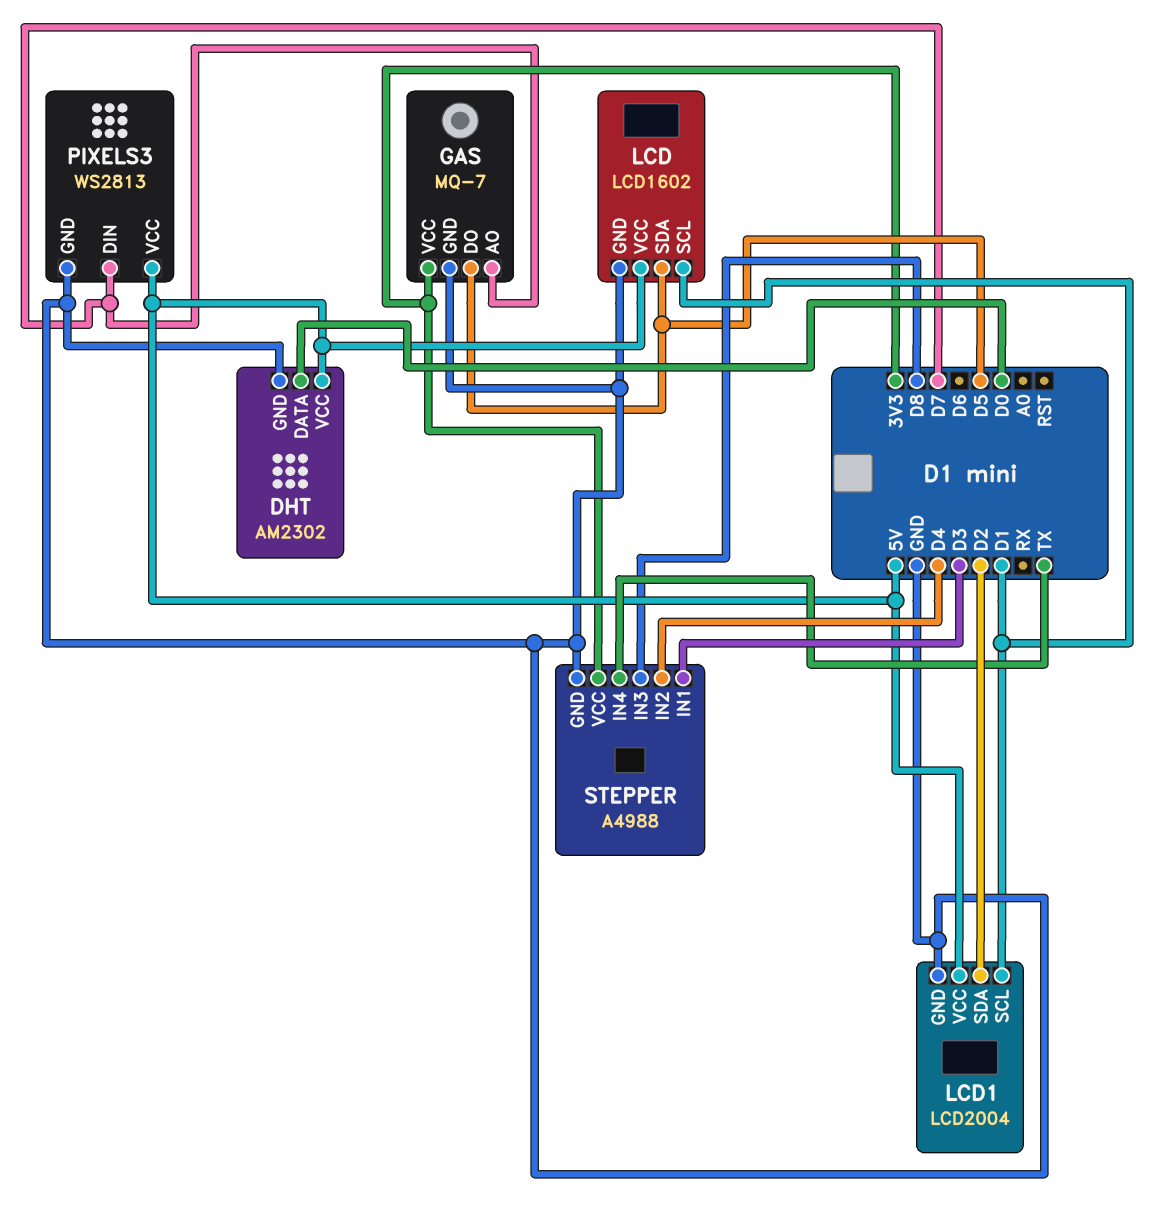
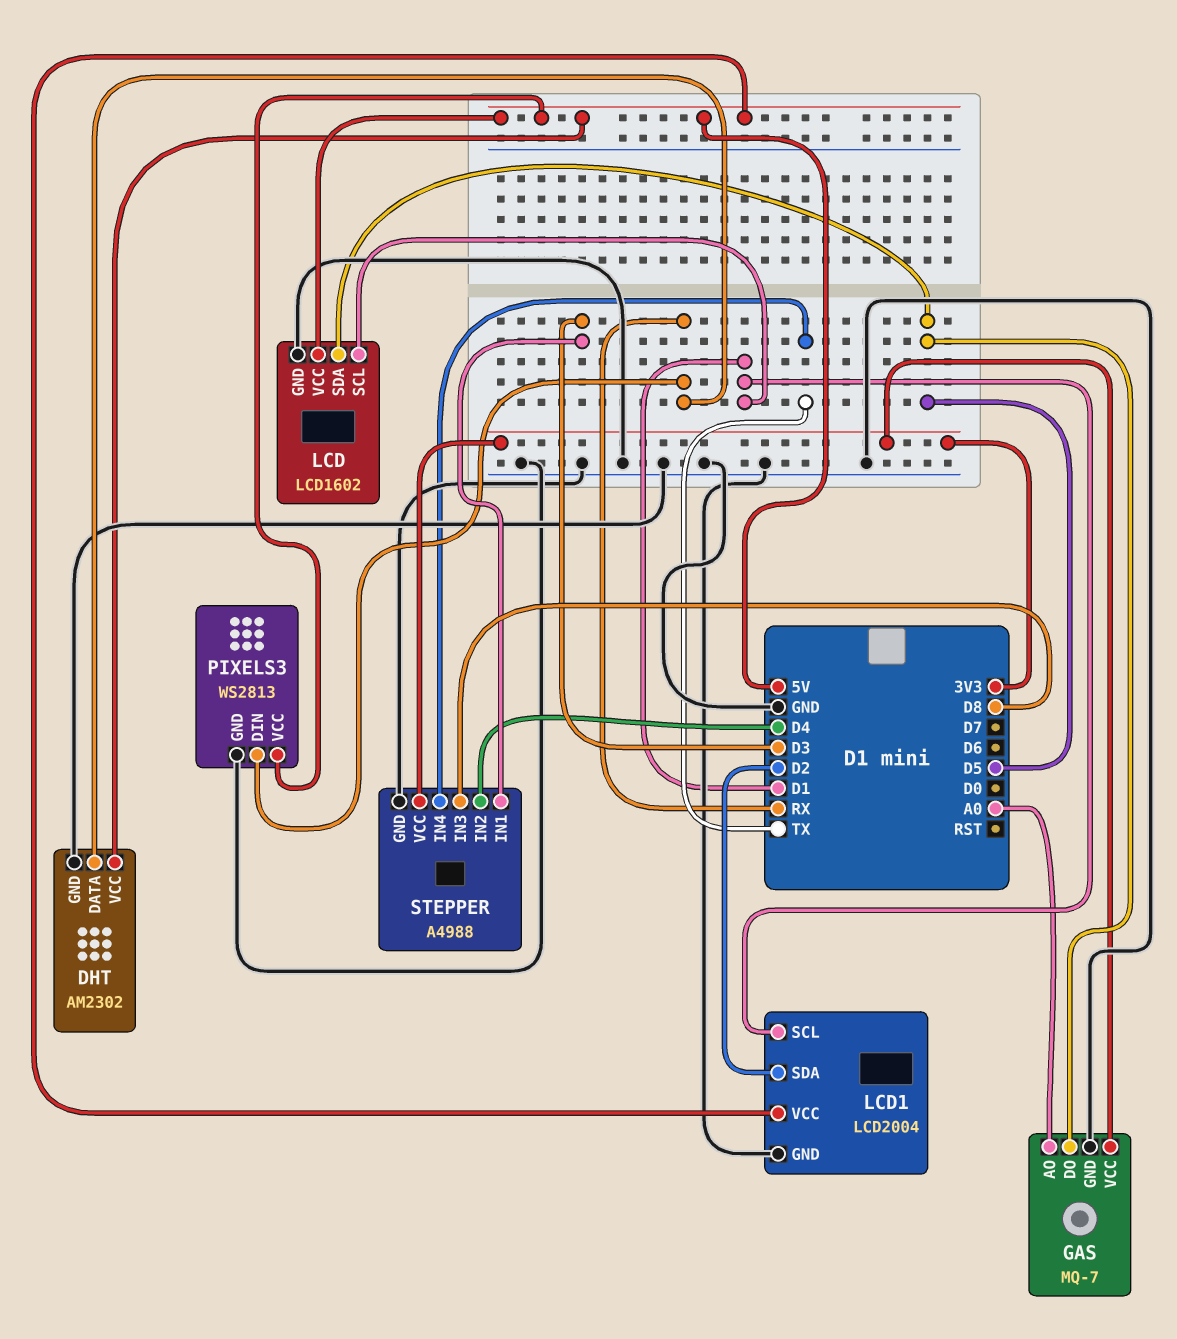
DHT pin DATA: D0 -> RX
GAS pin AO: D7 -> A0
PIXELS3 pin DIN: D7 -> RX

